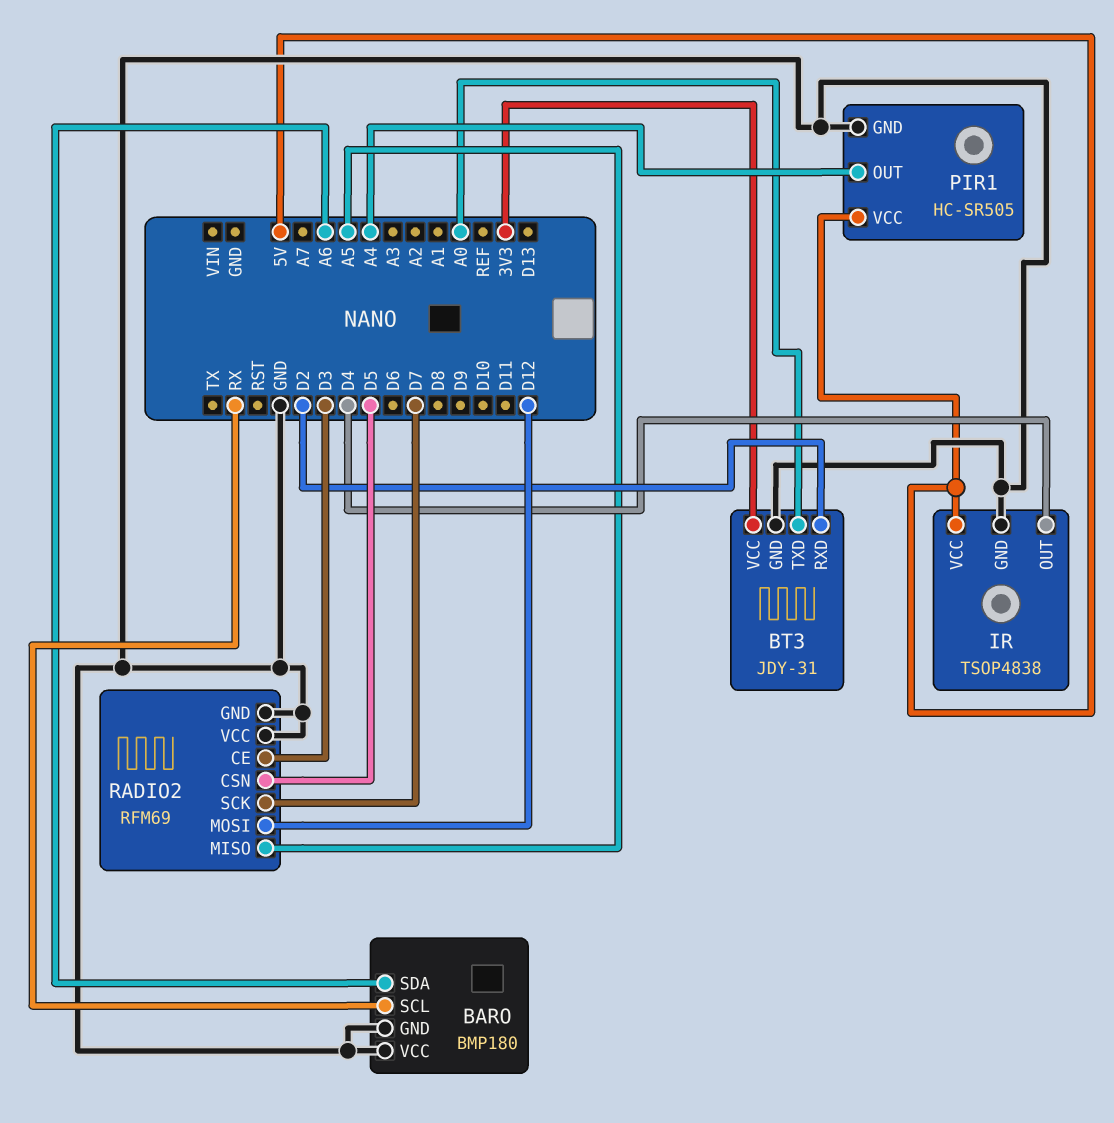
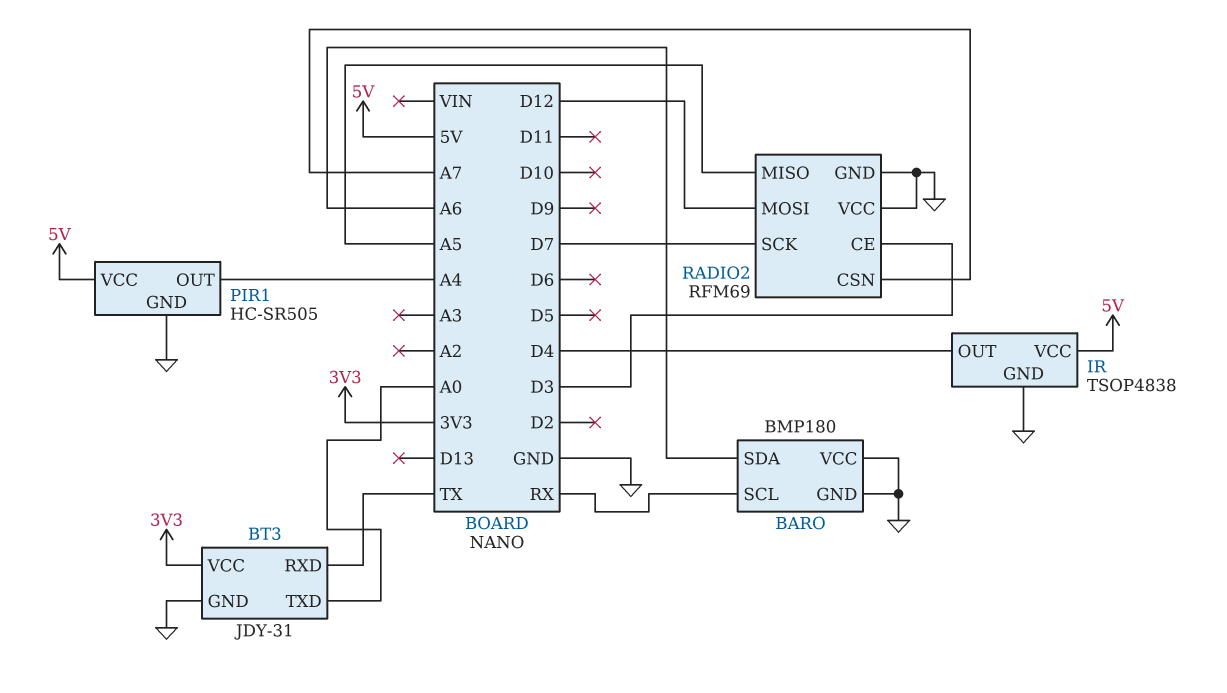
BT3 pin RXD: D2 -> TX
RADIO2 pin CSN: D5 -> A7

